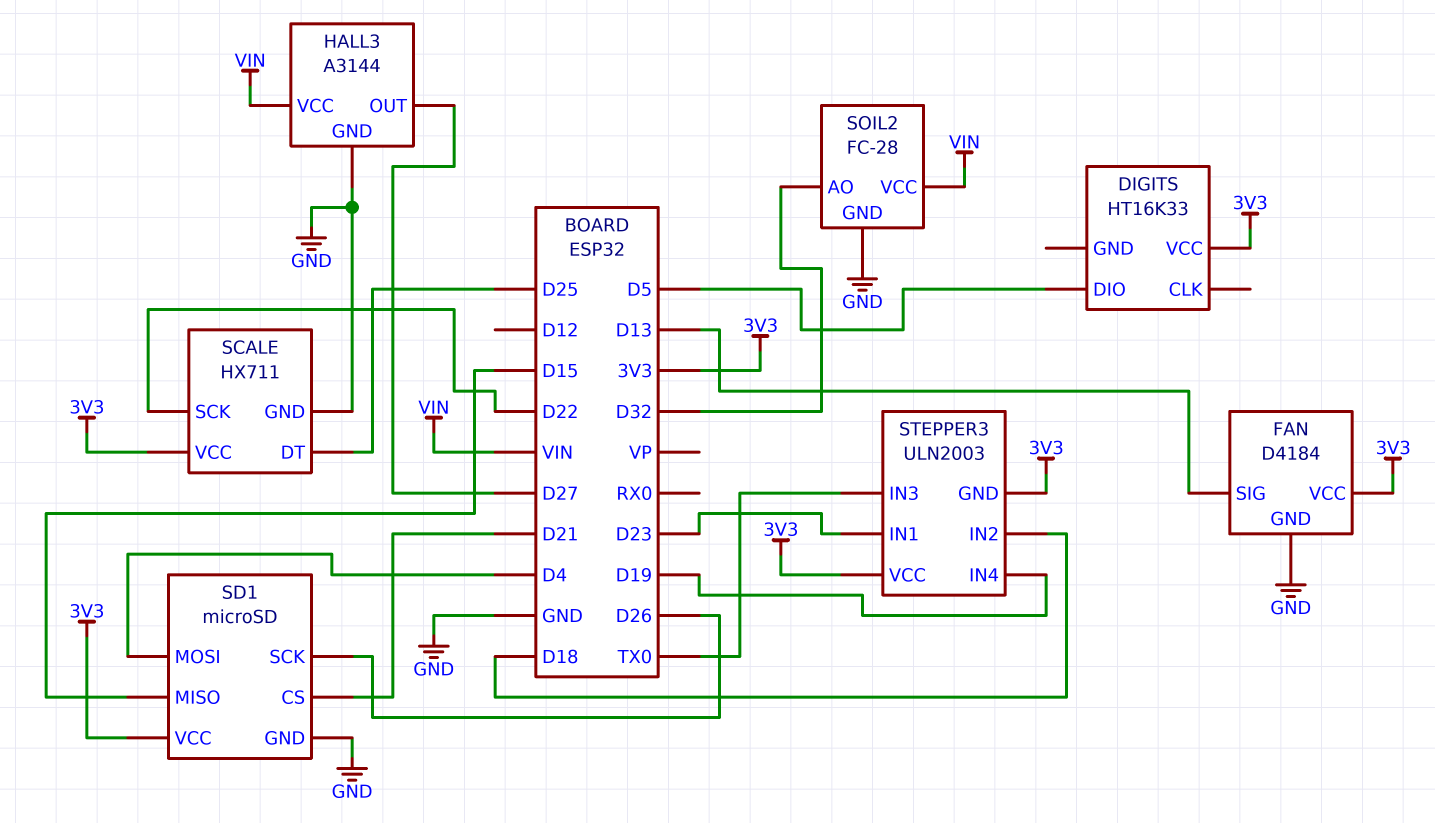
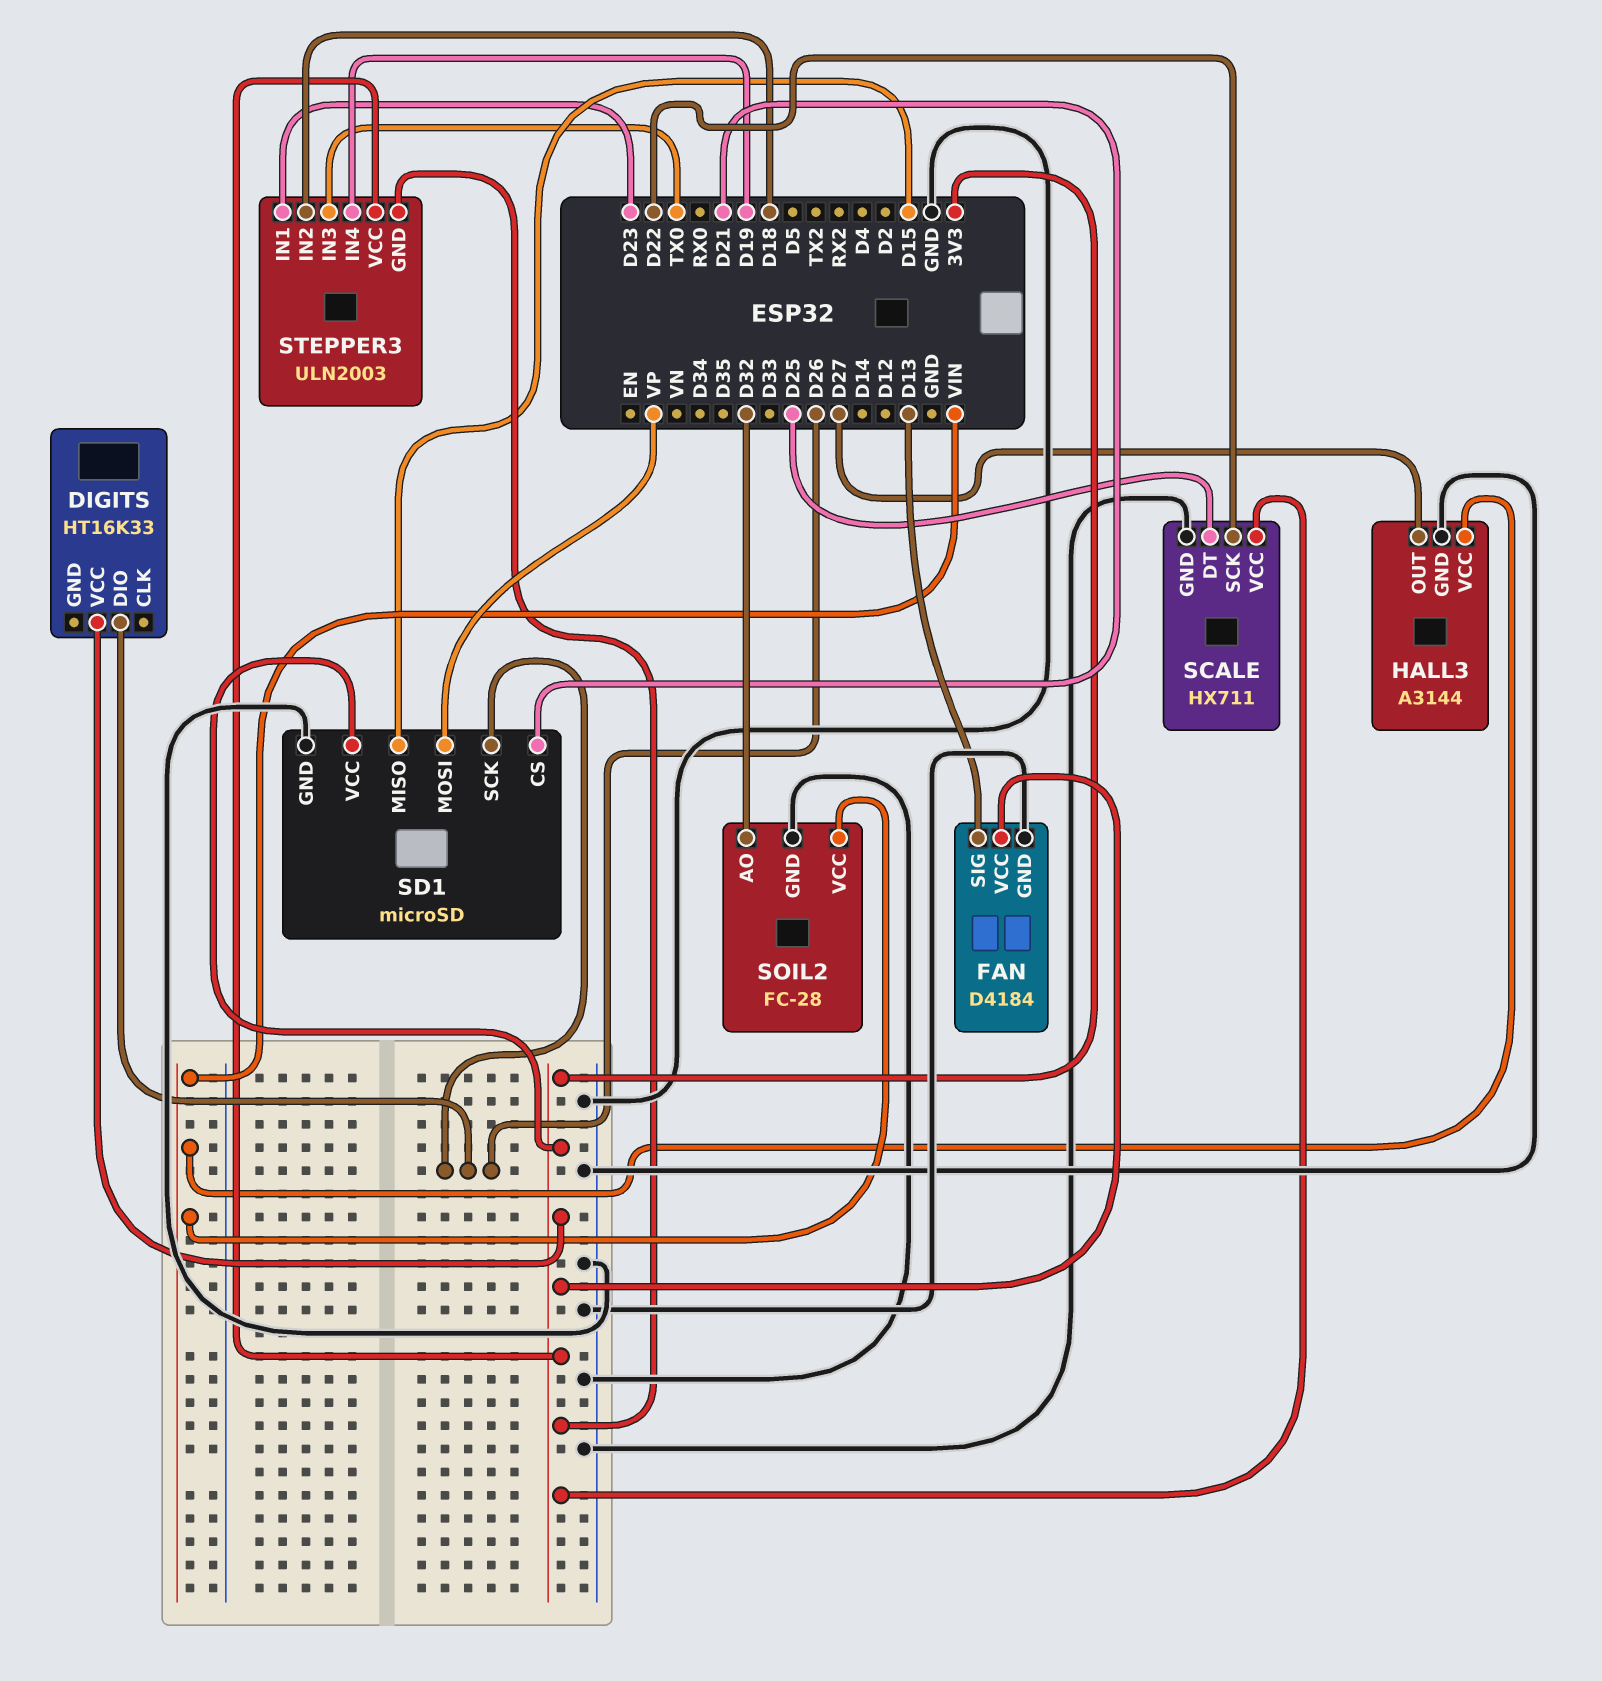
DIGITS pin DIO: D5 -> D26
SD1 pin MOSI: D4 -> VP

